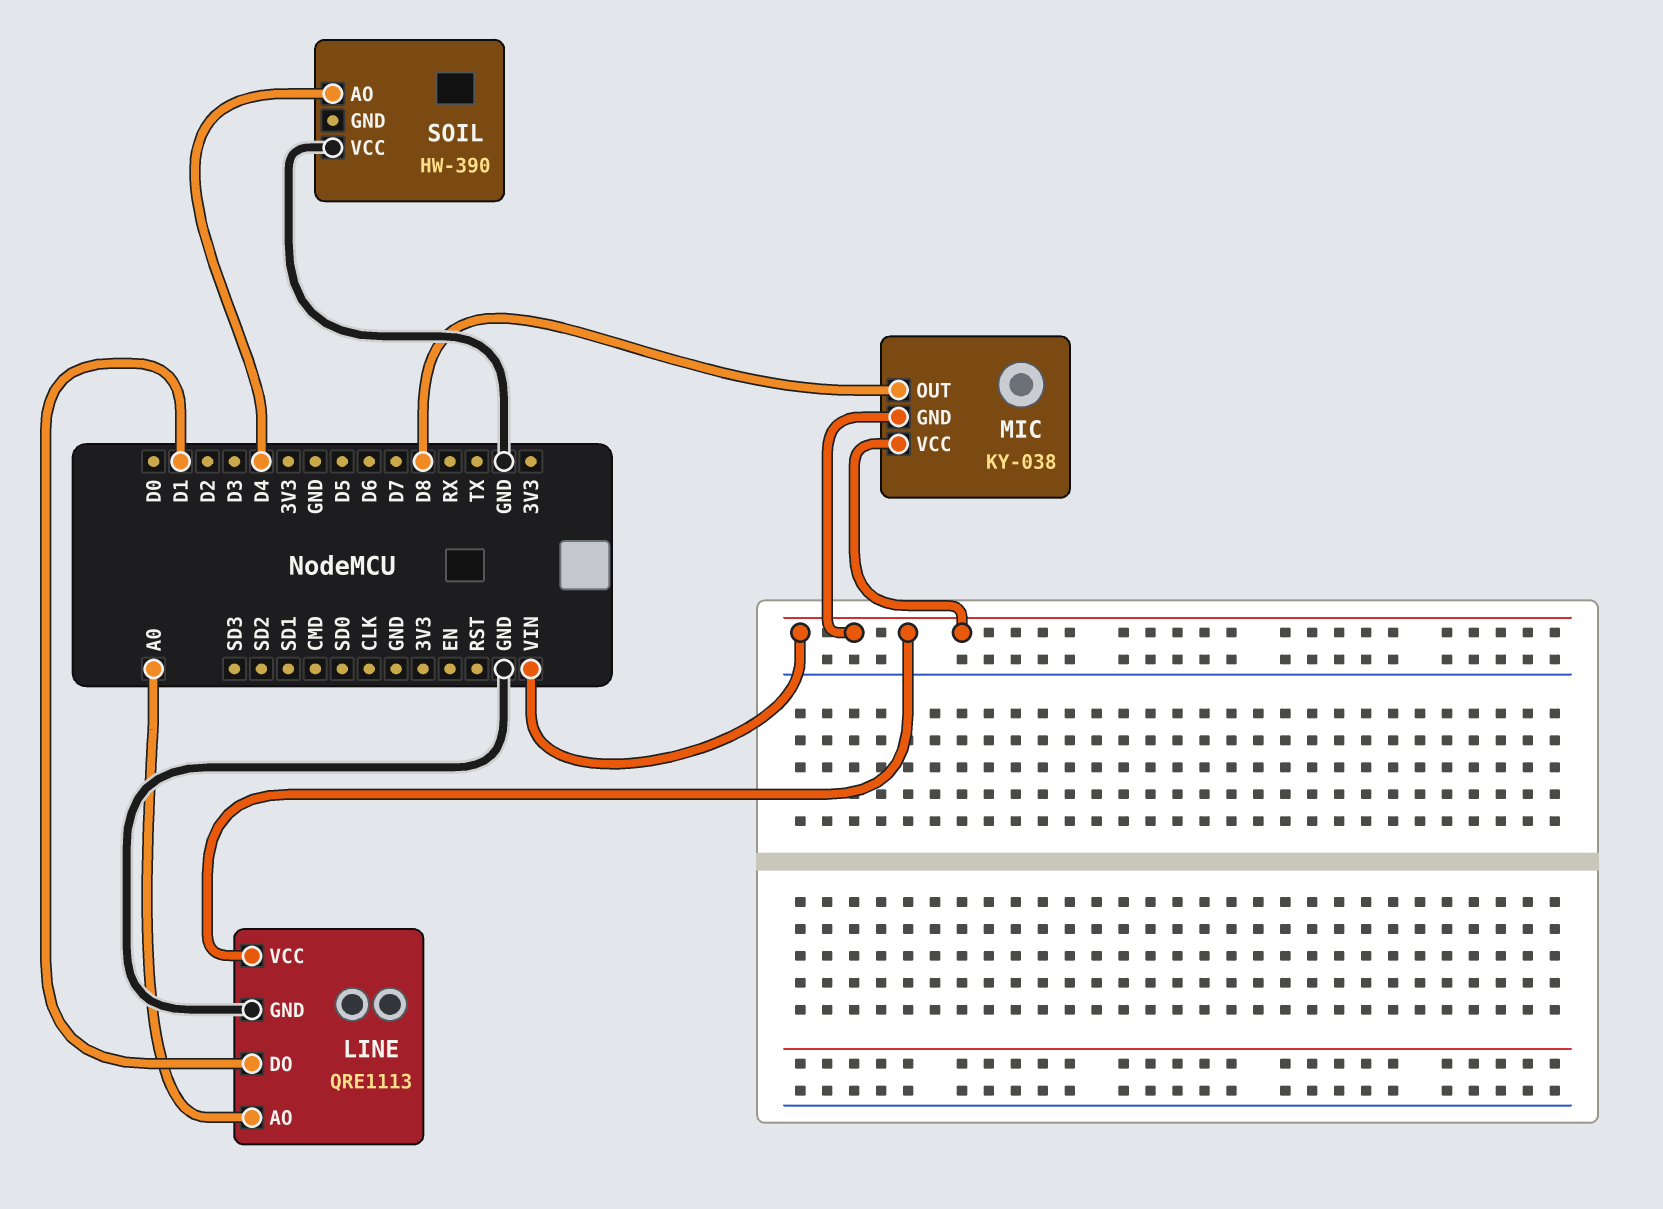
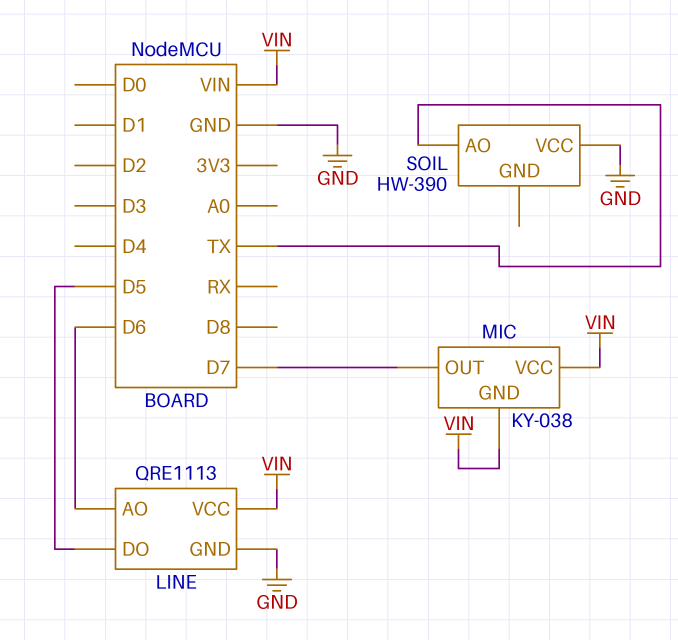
LINE pin AO: A0 -> D6
LINE pin DO: D1 -> D5
MIC pin OUT: D8 -> D7
SOIL pin AO: D4 -> TX

